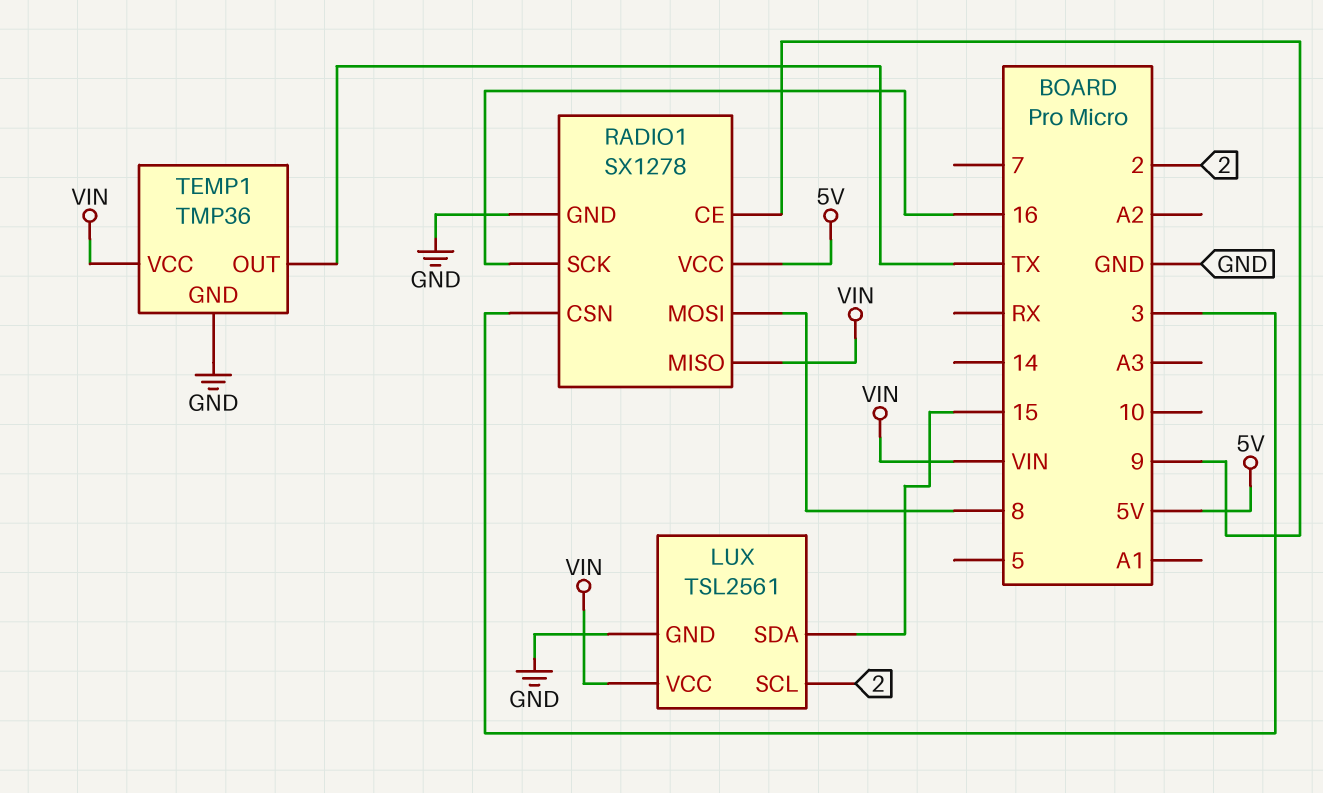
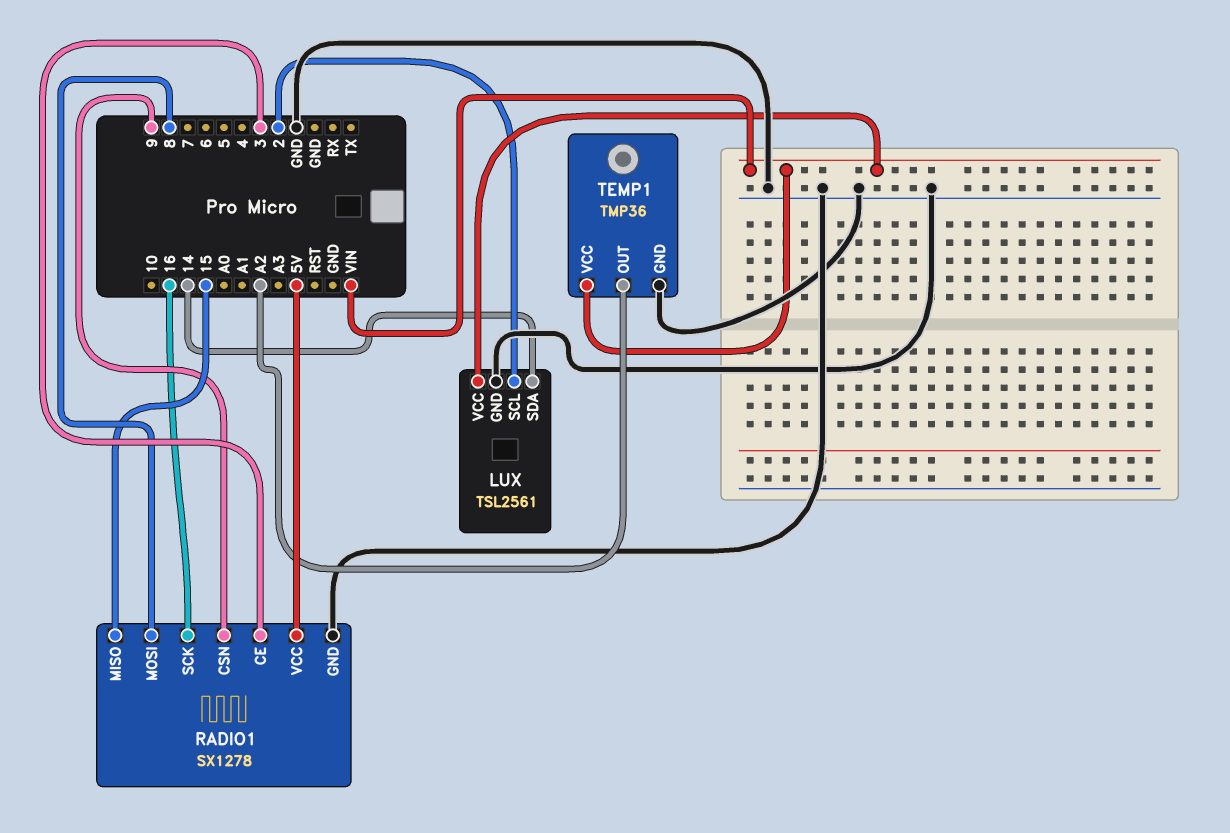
LUX pin SDA: 15 -> 14
RADIO1 pin CE: 9 -> 3
RADIO1 pin CSN: 3 -> 9
RADIO1 pin MISO: VIN -> 15
TEMP1 pin OUT: TX -> A2

